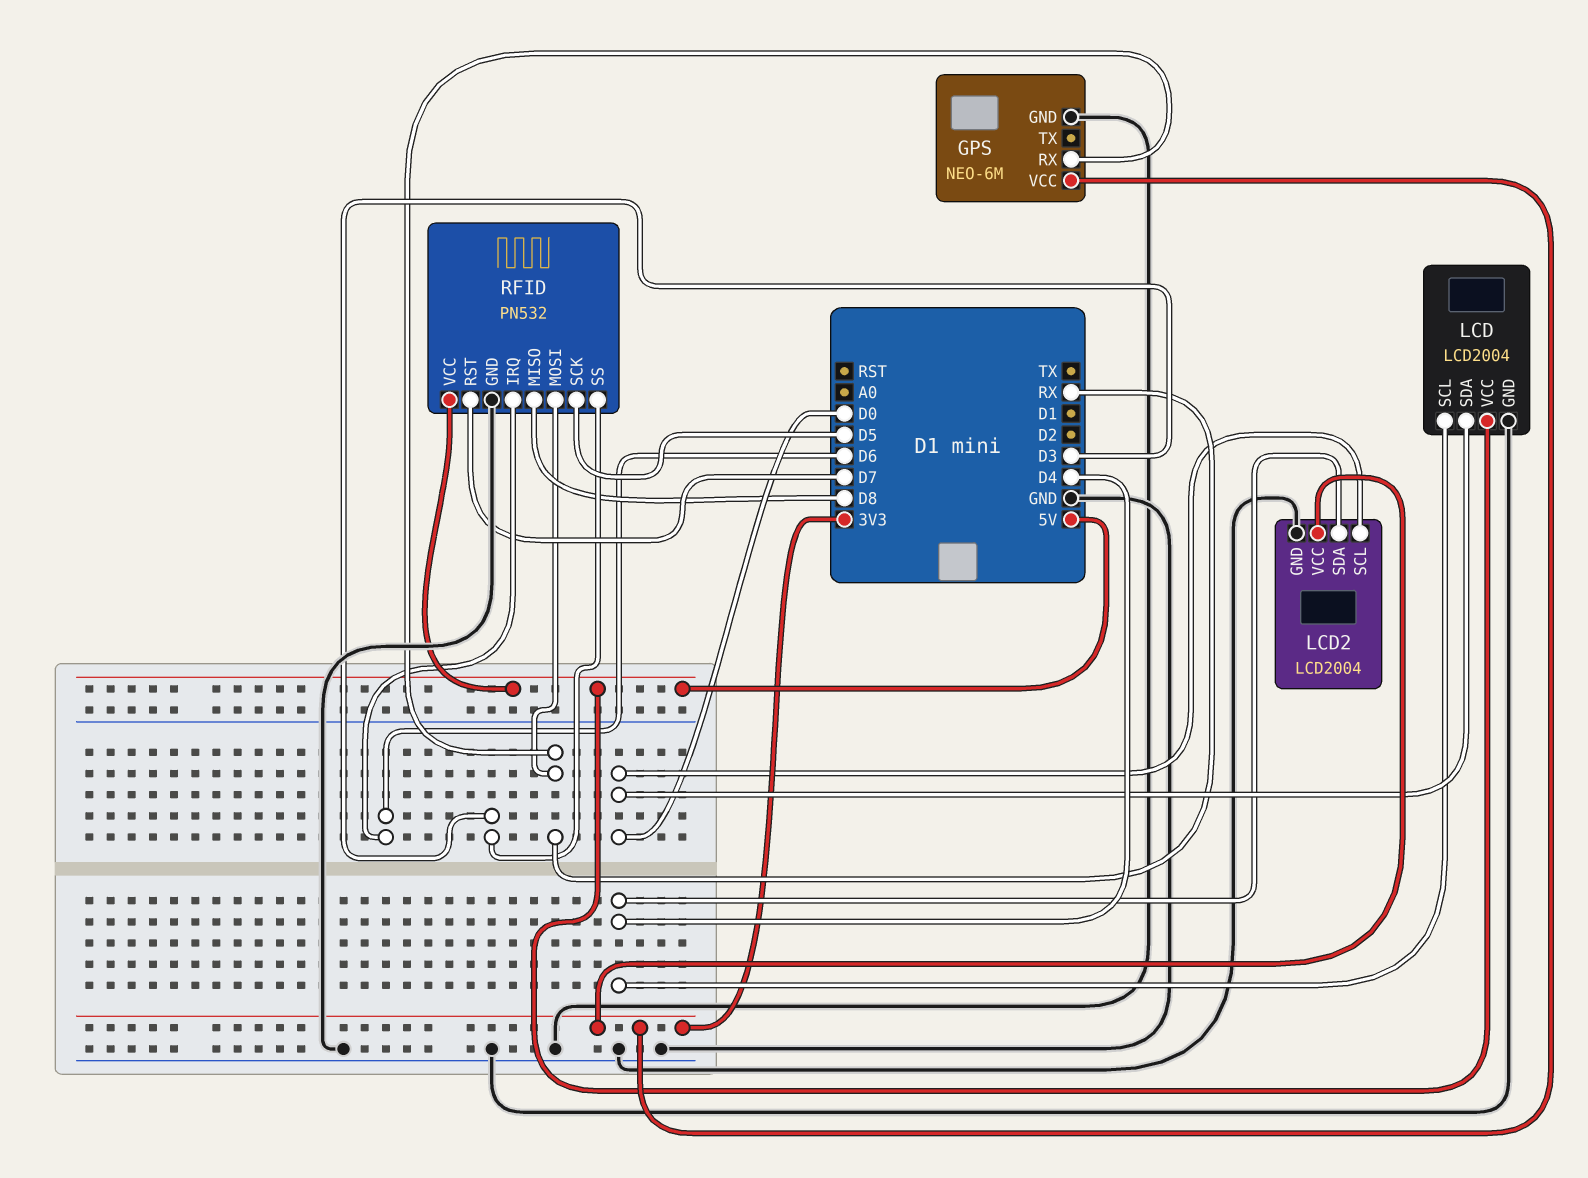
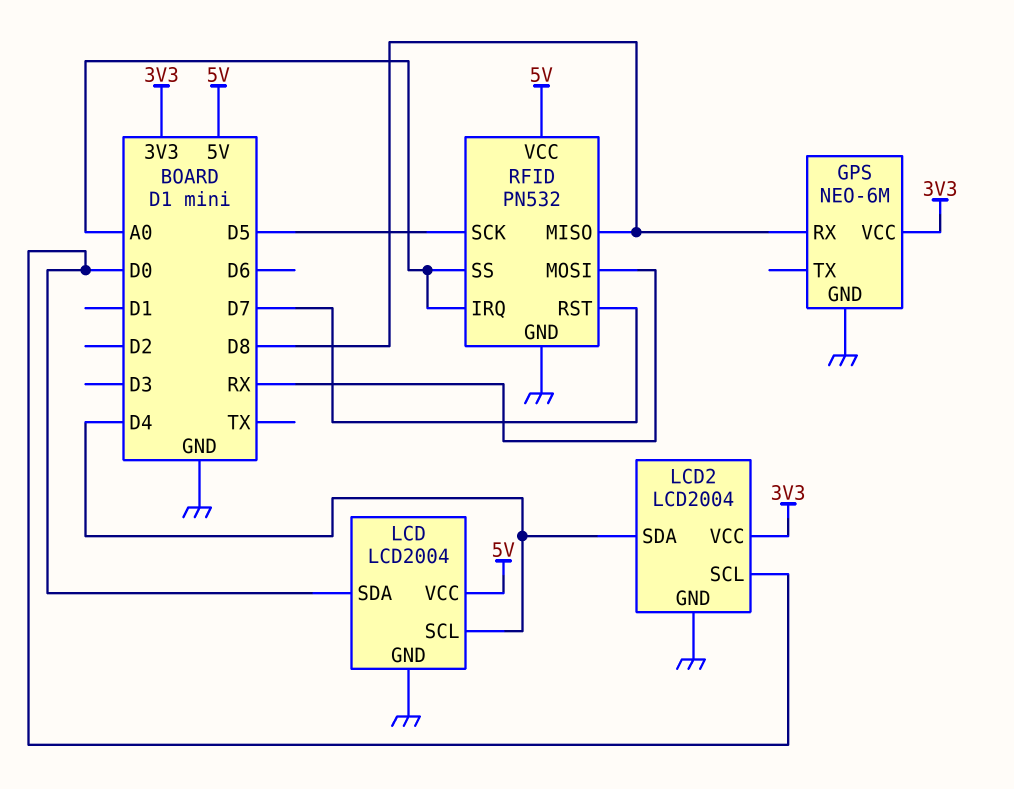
GPS pin RX: RX -> D8
RFID pin IRQ: D6 -> A0
RFID pin SS: D3 -> A0

